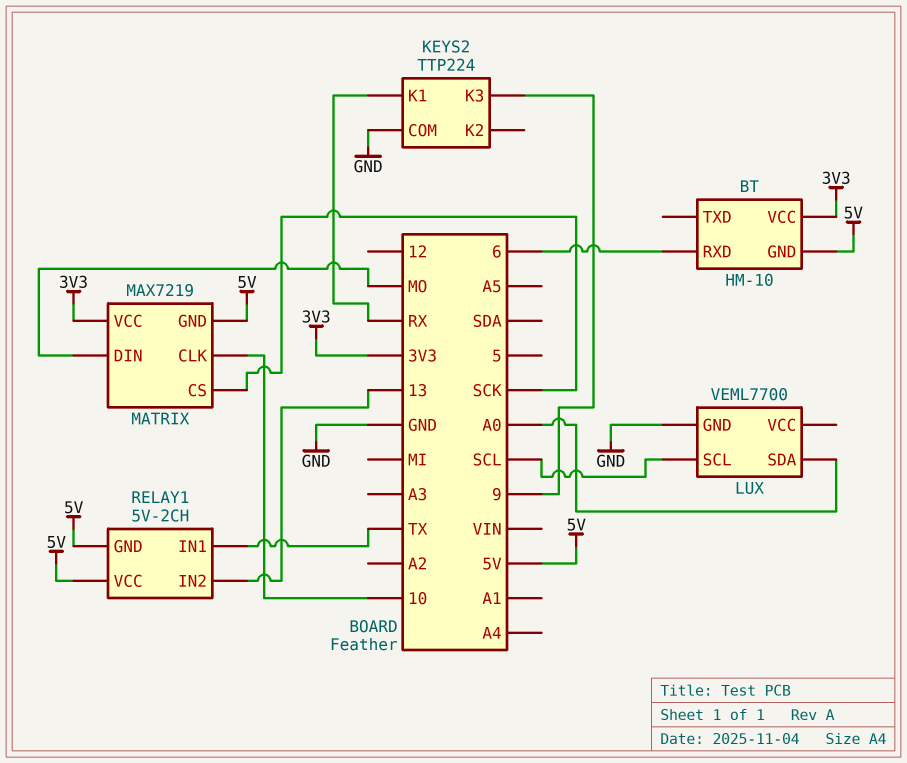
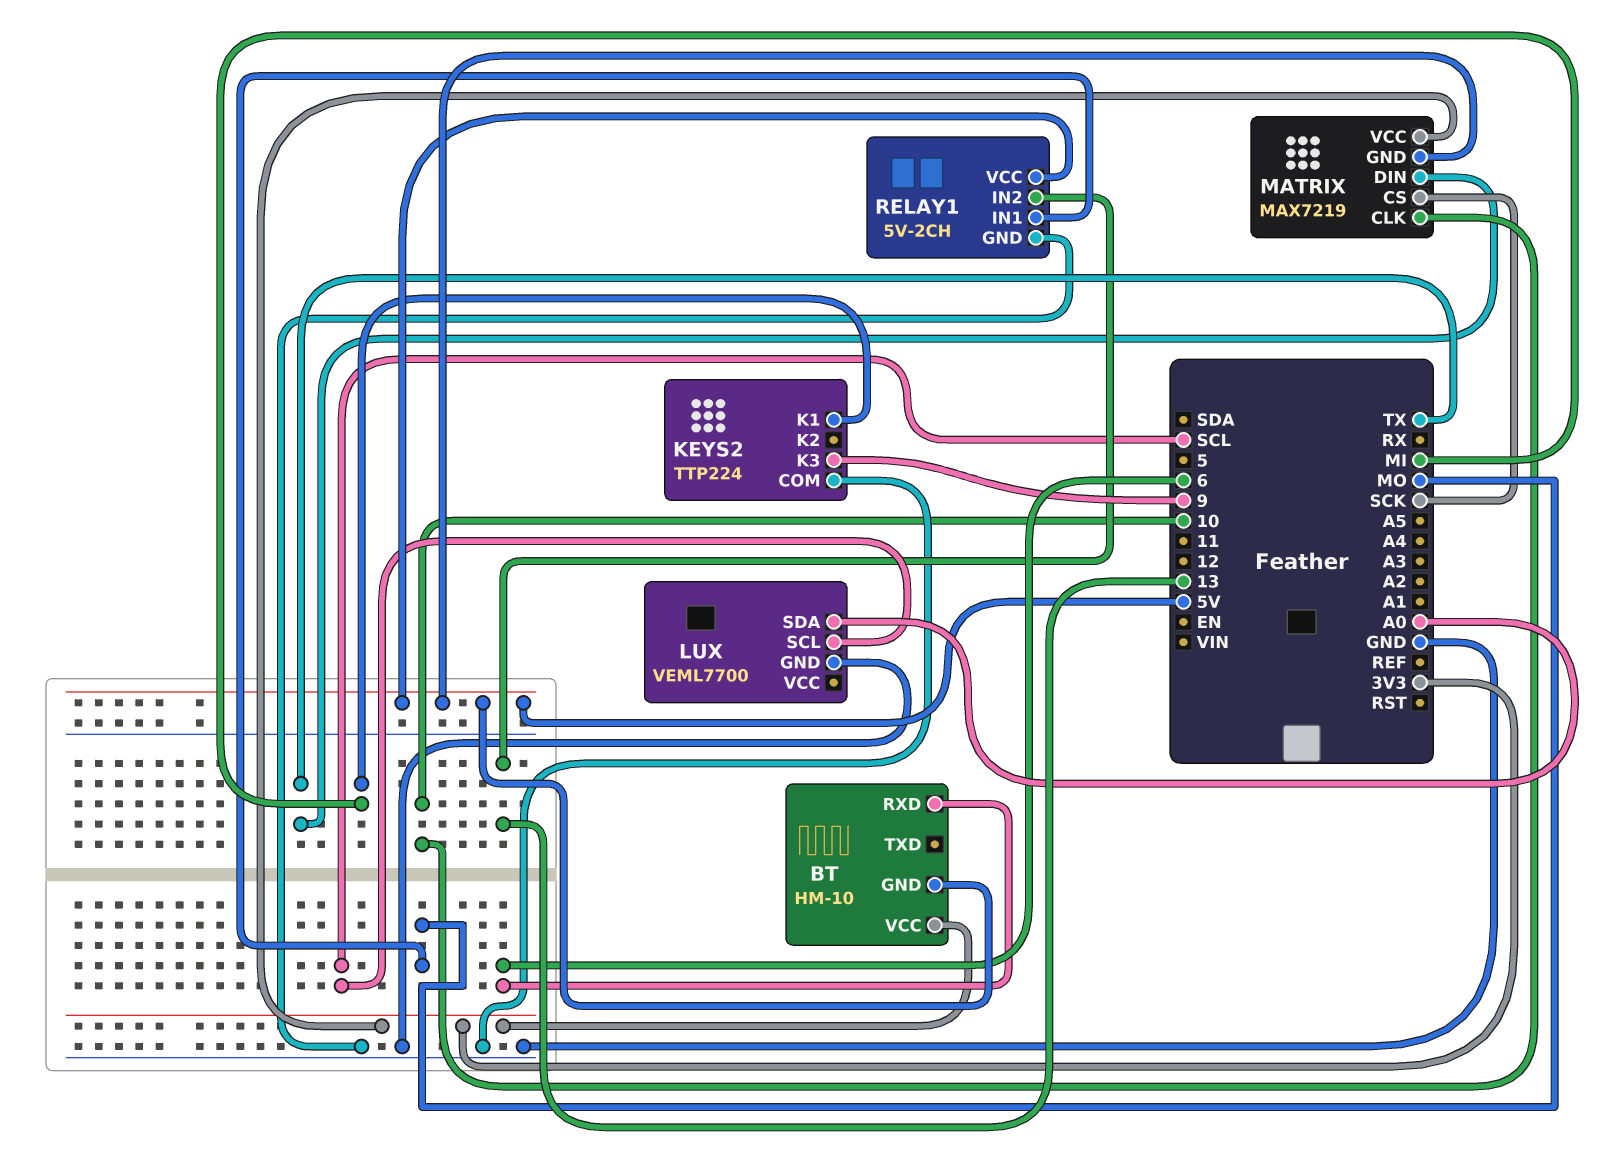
KEYS2 pin K1: RX -> MI
MATRIX pin DIN: MO -> TX
RELAY1 pin GND: 5V -> GND
RELAY1 pin IN1: TX -> MO

